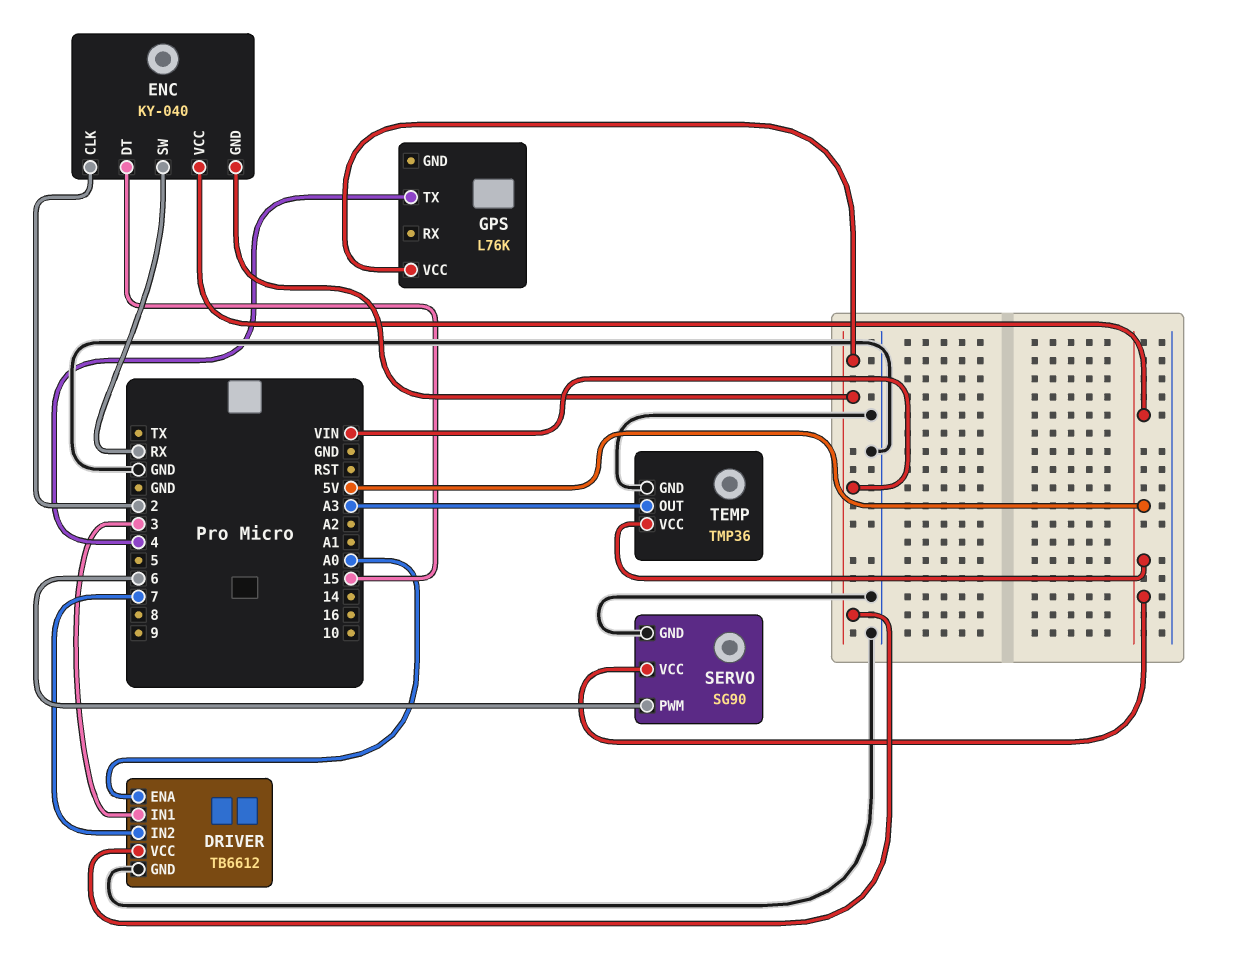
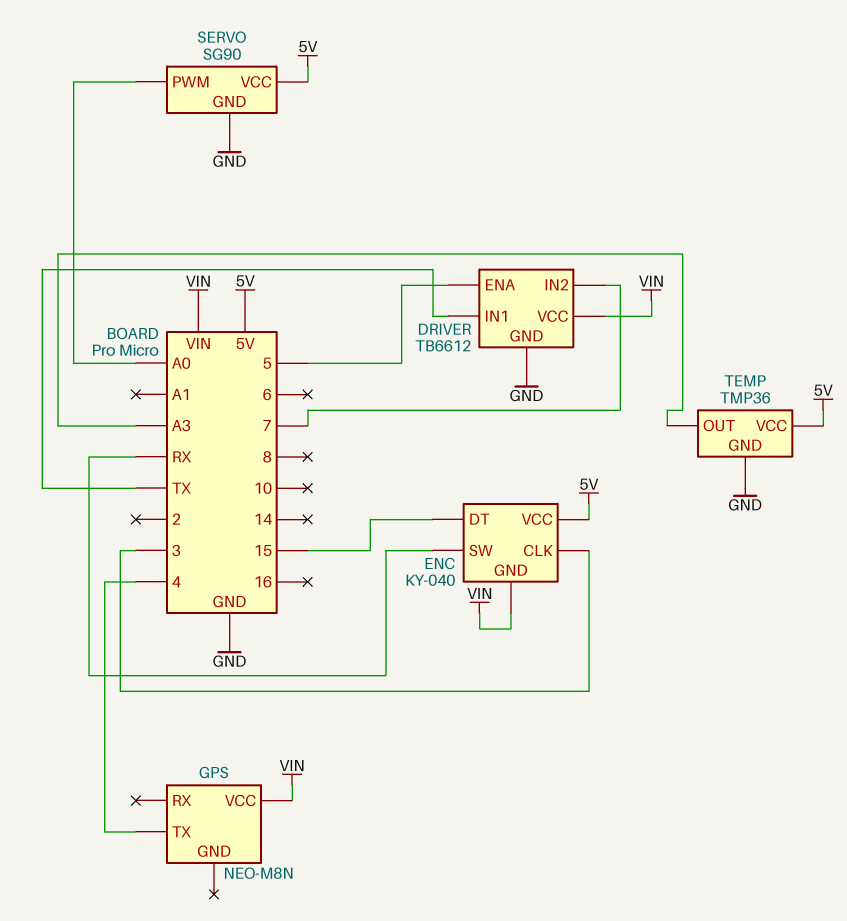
DRIVER pin ENA: A0 -> 5
DRIVER pin IN1: 3 -> TX
ENC pin CLK: 2 -> 3
GPS: L76K -> NEO-M8N
SERVO pin PWM: 6 -> A0

